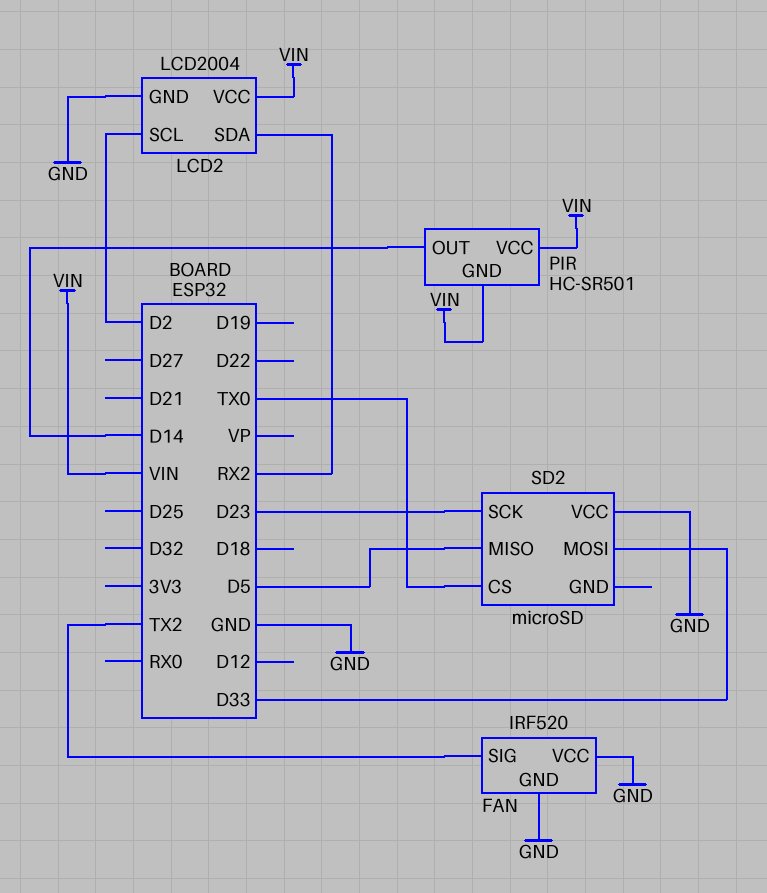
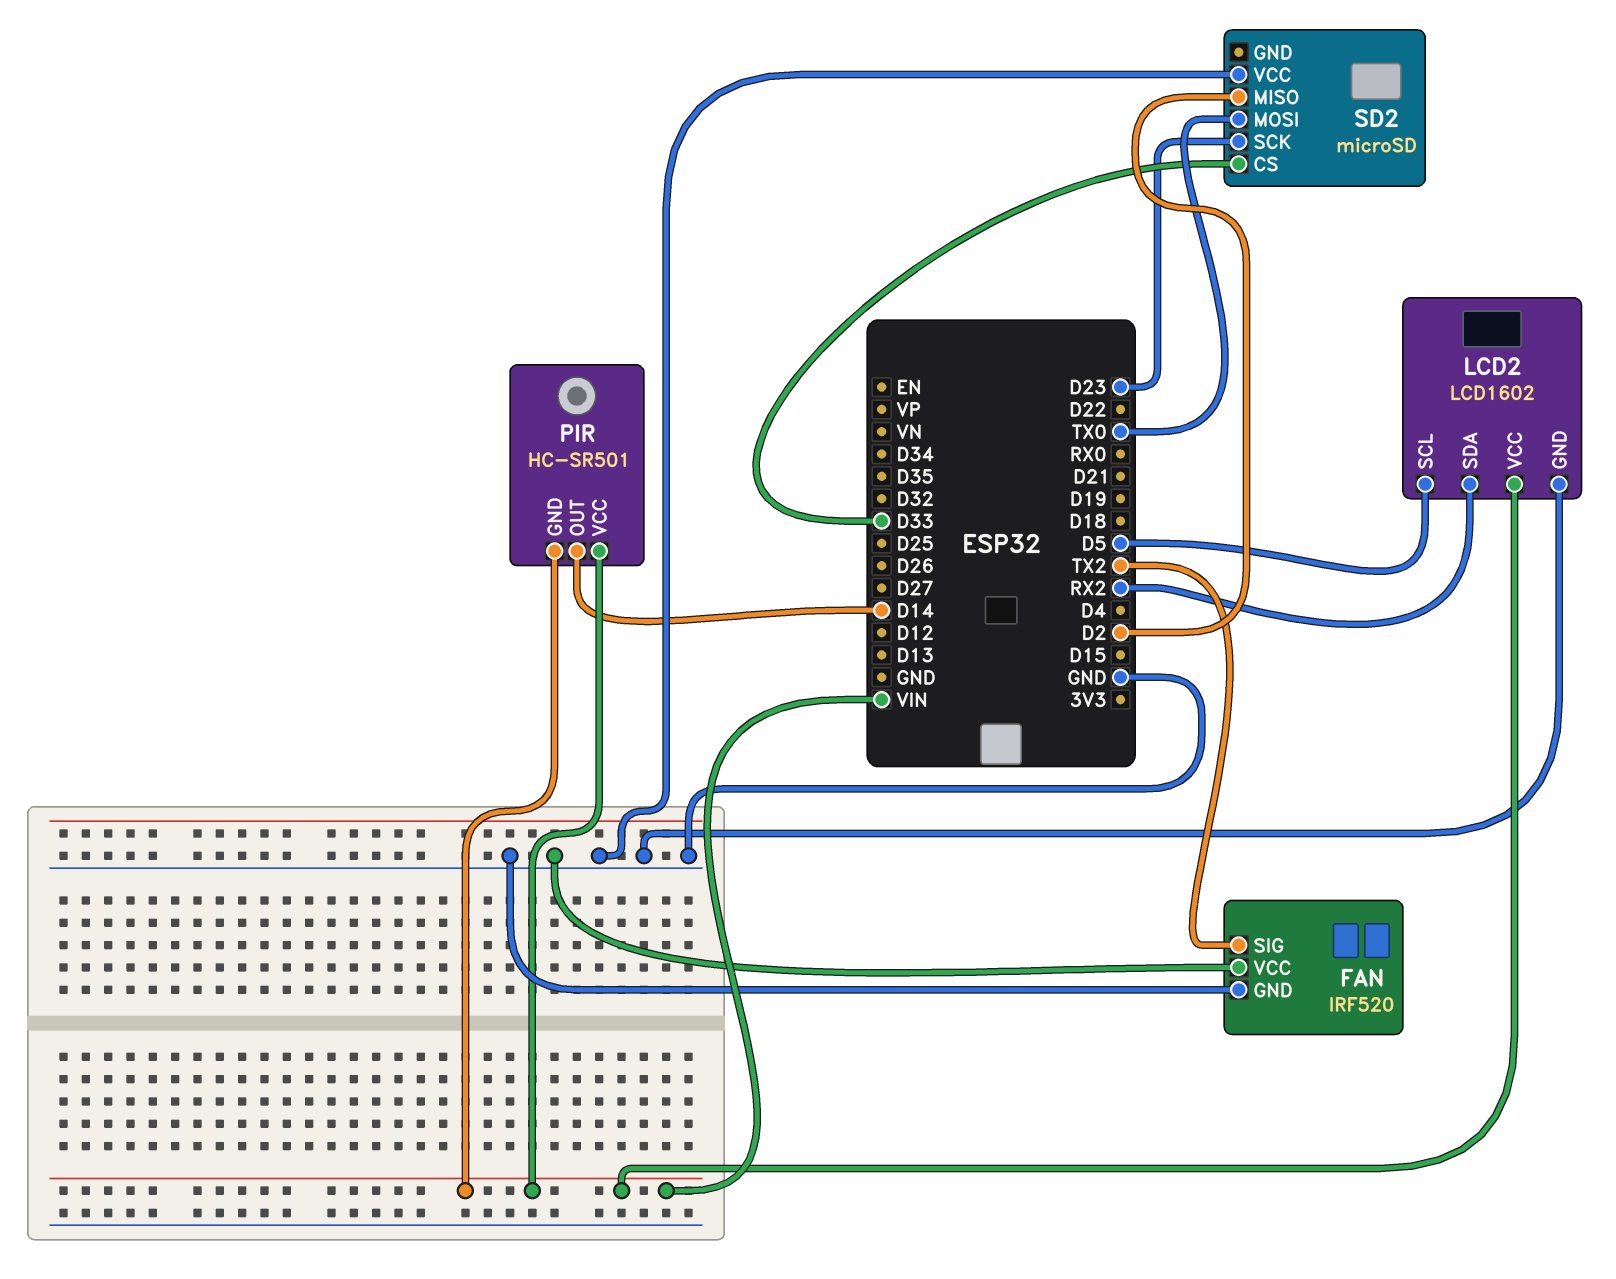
LCD2: LCD2004 -> LCD1602
LCD2 pin SCL: D2 -> D5
SD2 pin CS: TX0 -> D33
SD2 pin MISO: D5 -> D2
SD2 pin MOSI: D33 -> TX0

